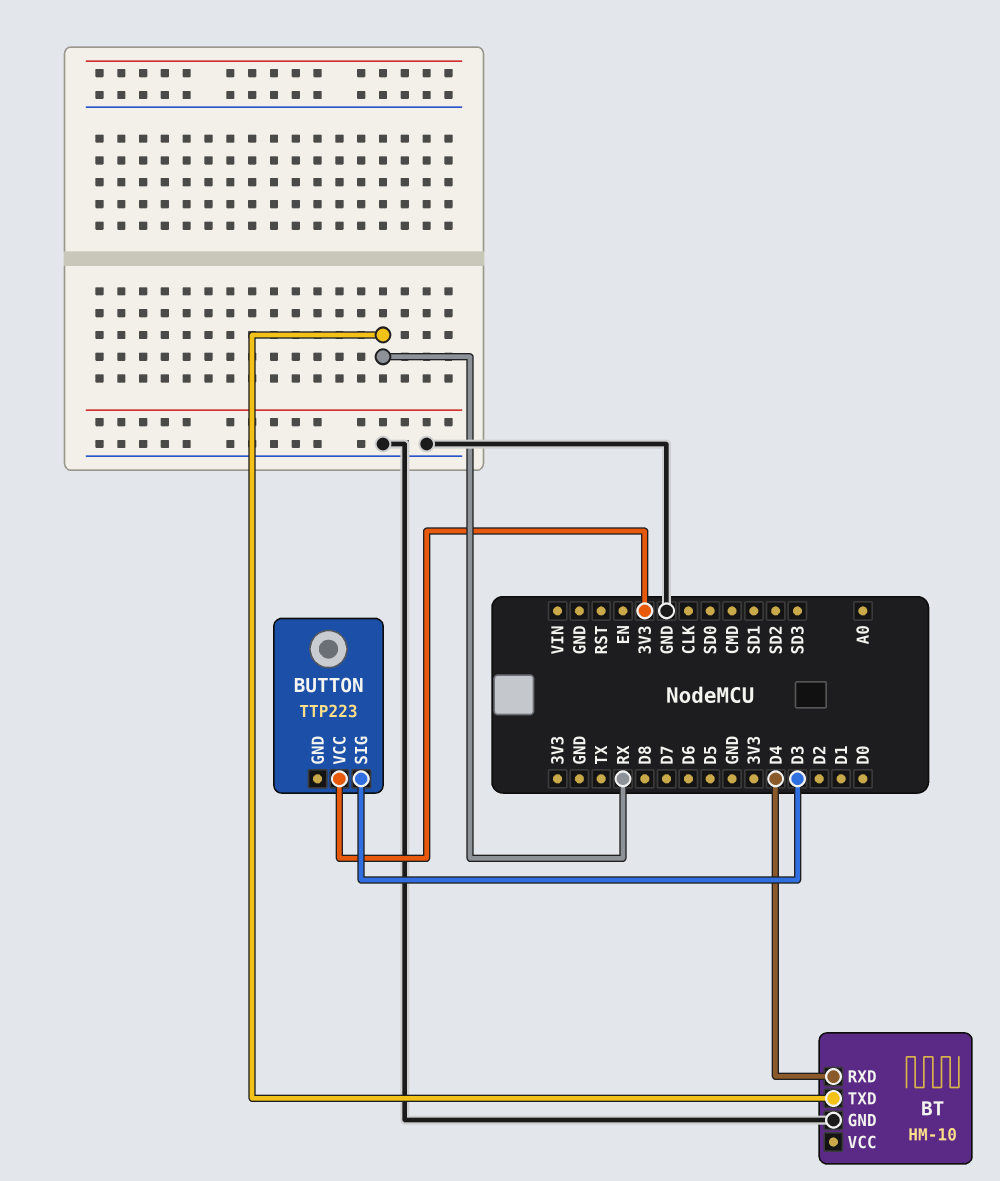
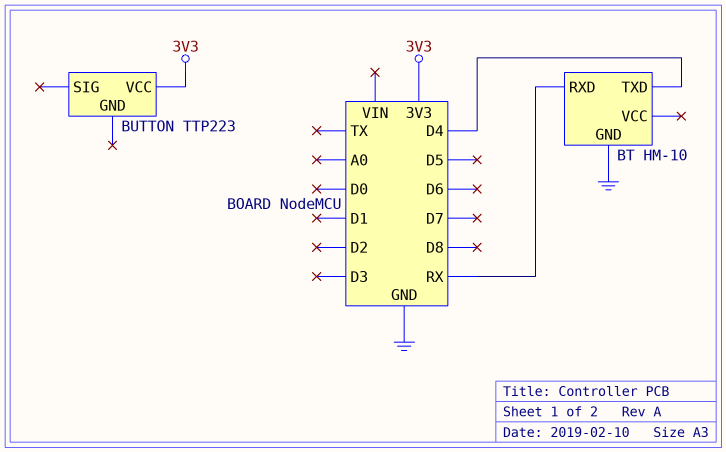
BT pin RXD: D4 -> RX
BT pin TXD: RX -> D4
BUTTON pin SIG: D3 -> none

